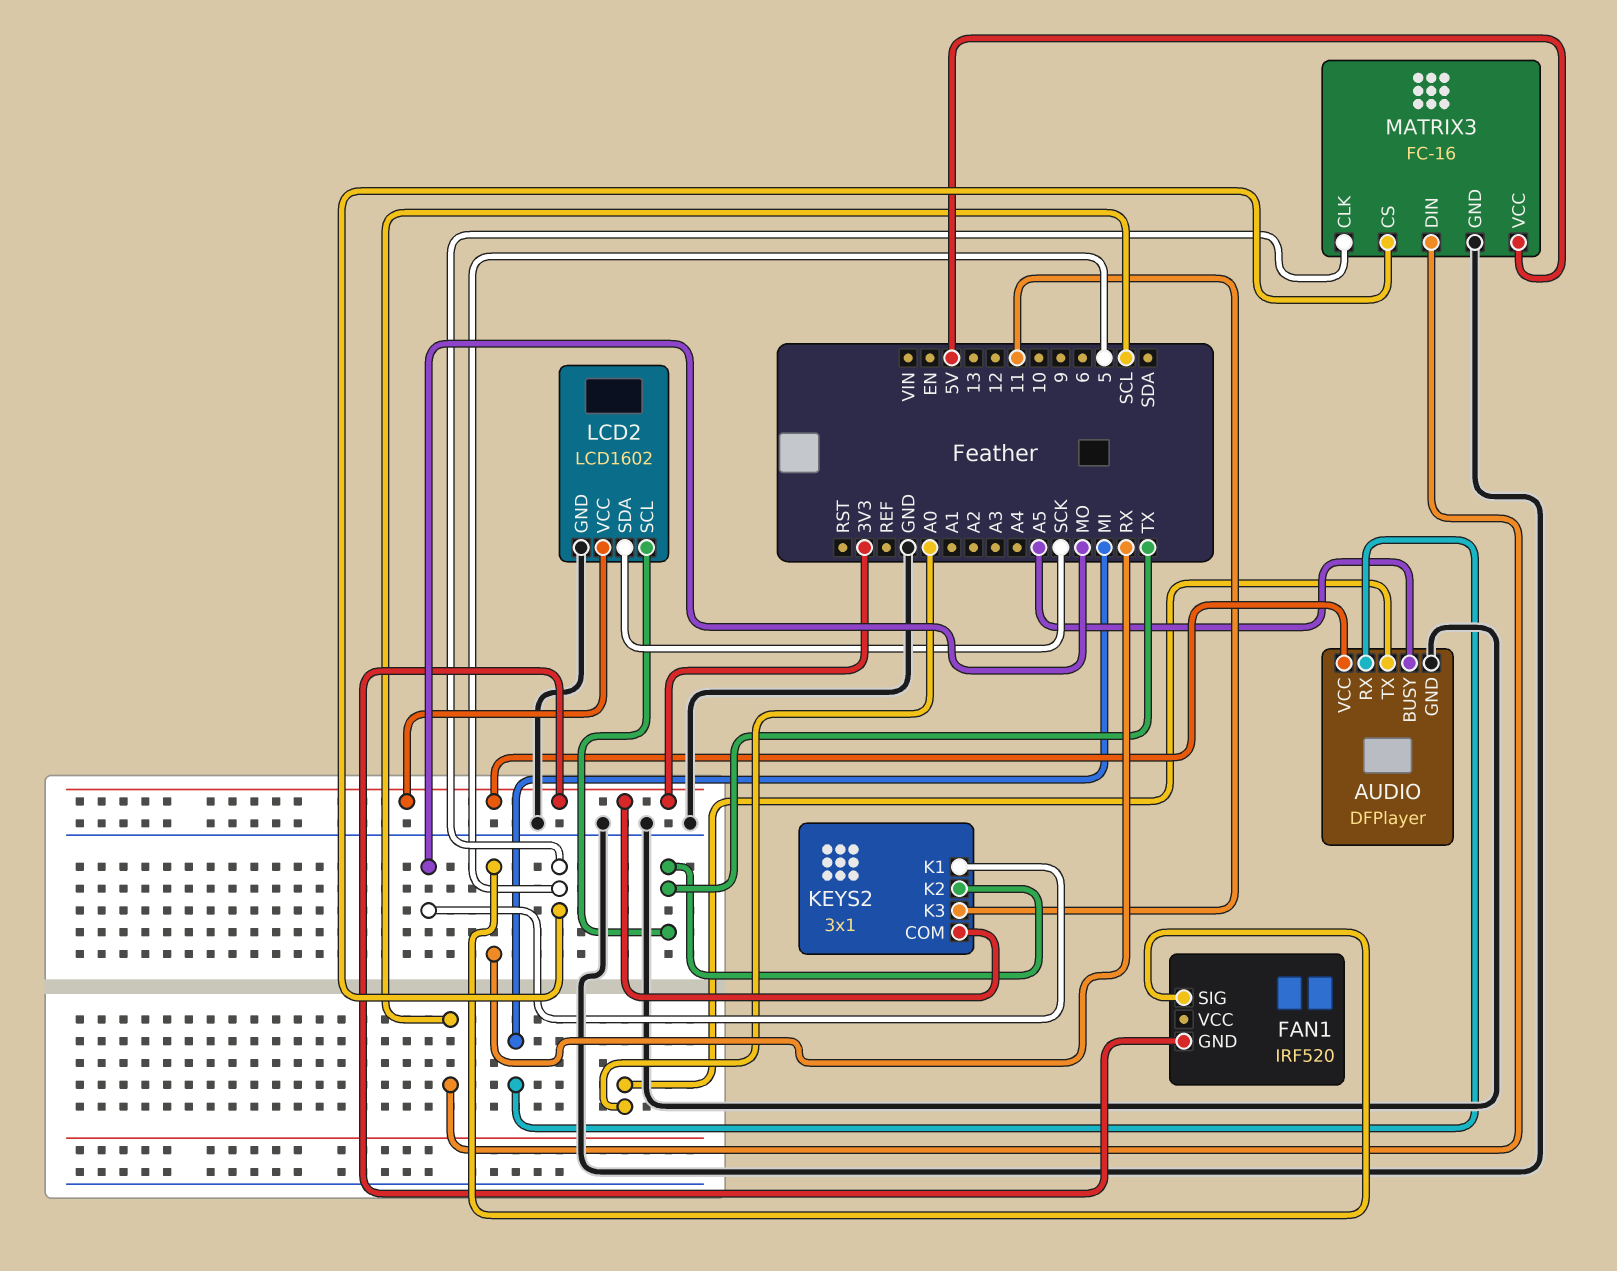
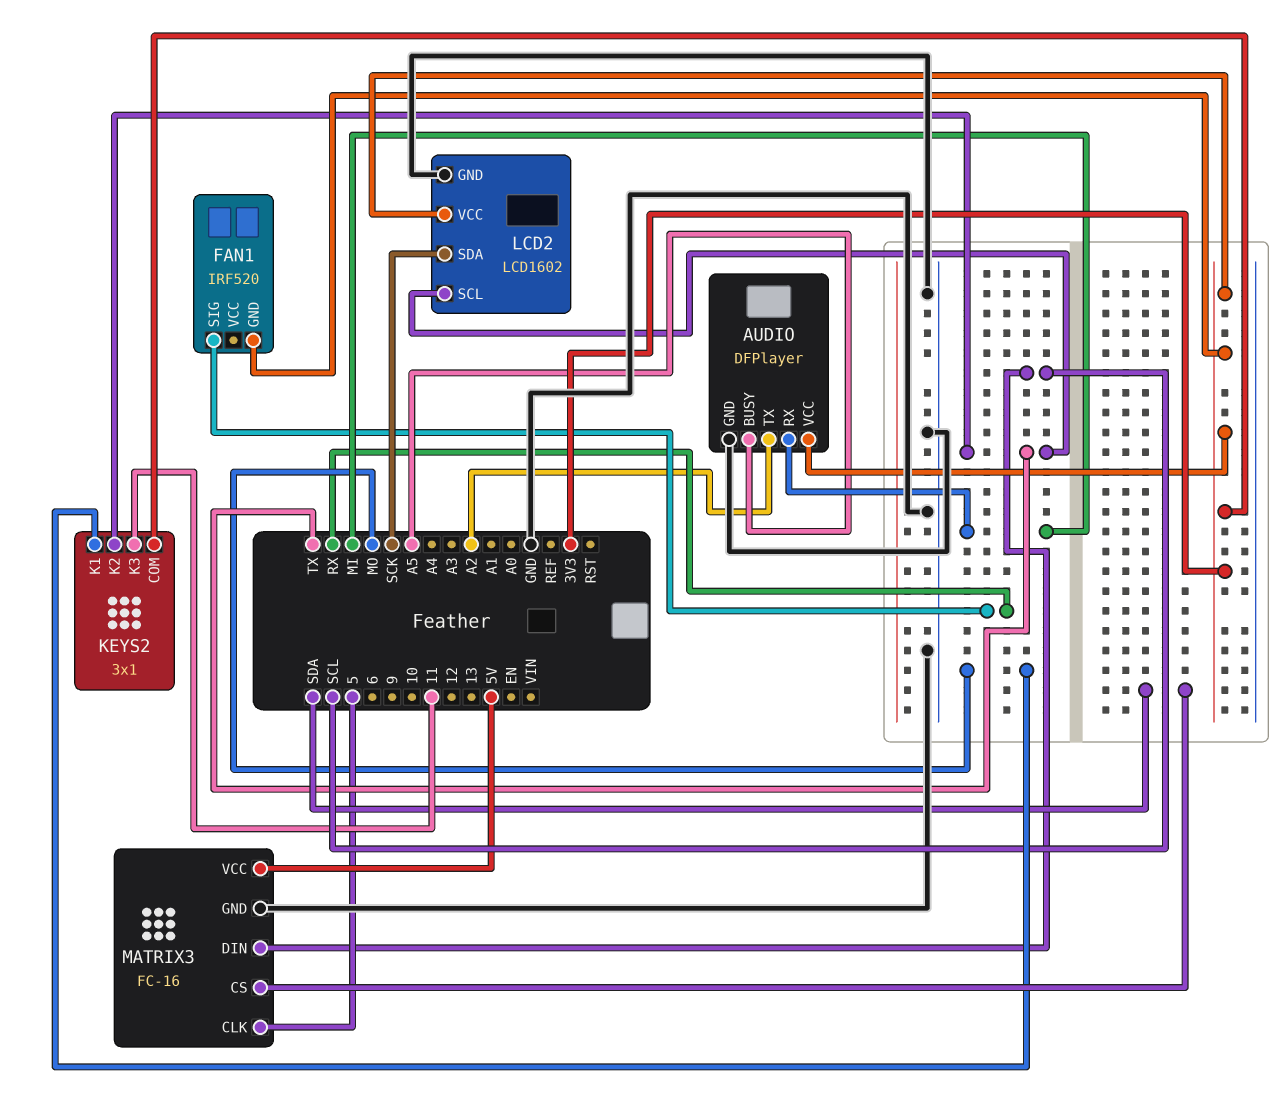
AUDIO pin TX: A0 -> A2
MATRIX3 pin CS: 5 -> SDA

